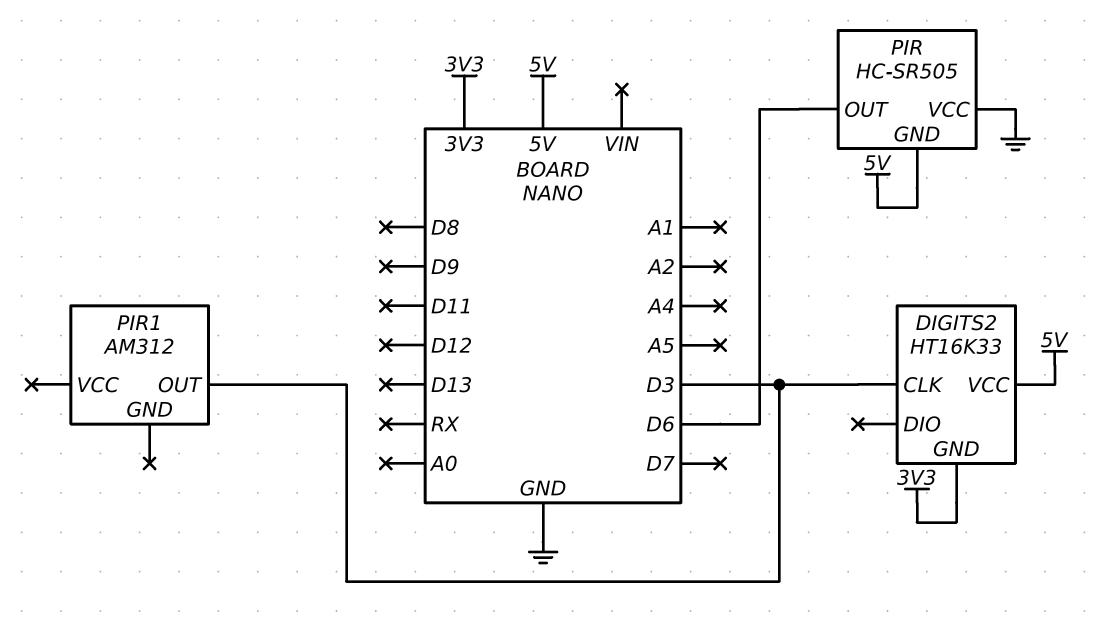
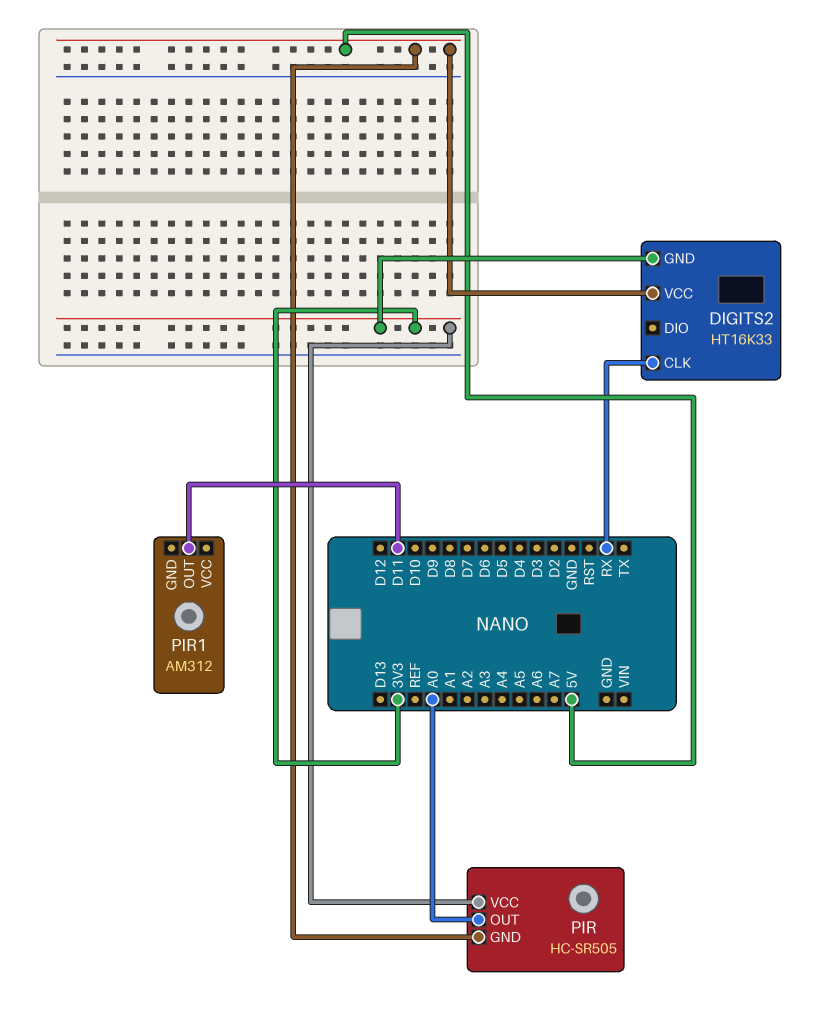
DIGITS2 pin CLK: D3 -> RX
PIR pin OUT: D6 -> A0
PIR pin VCC: GND -> 3V3
PIR1 pin OUT: D3 -> D11

